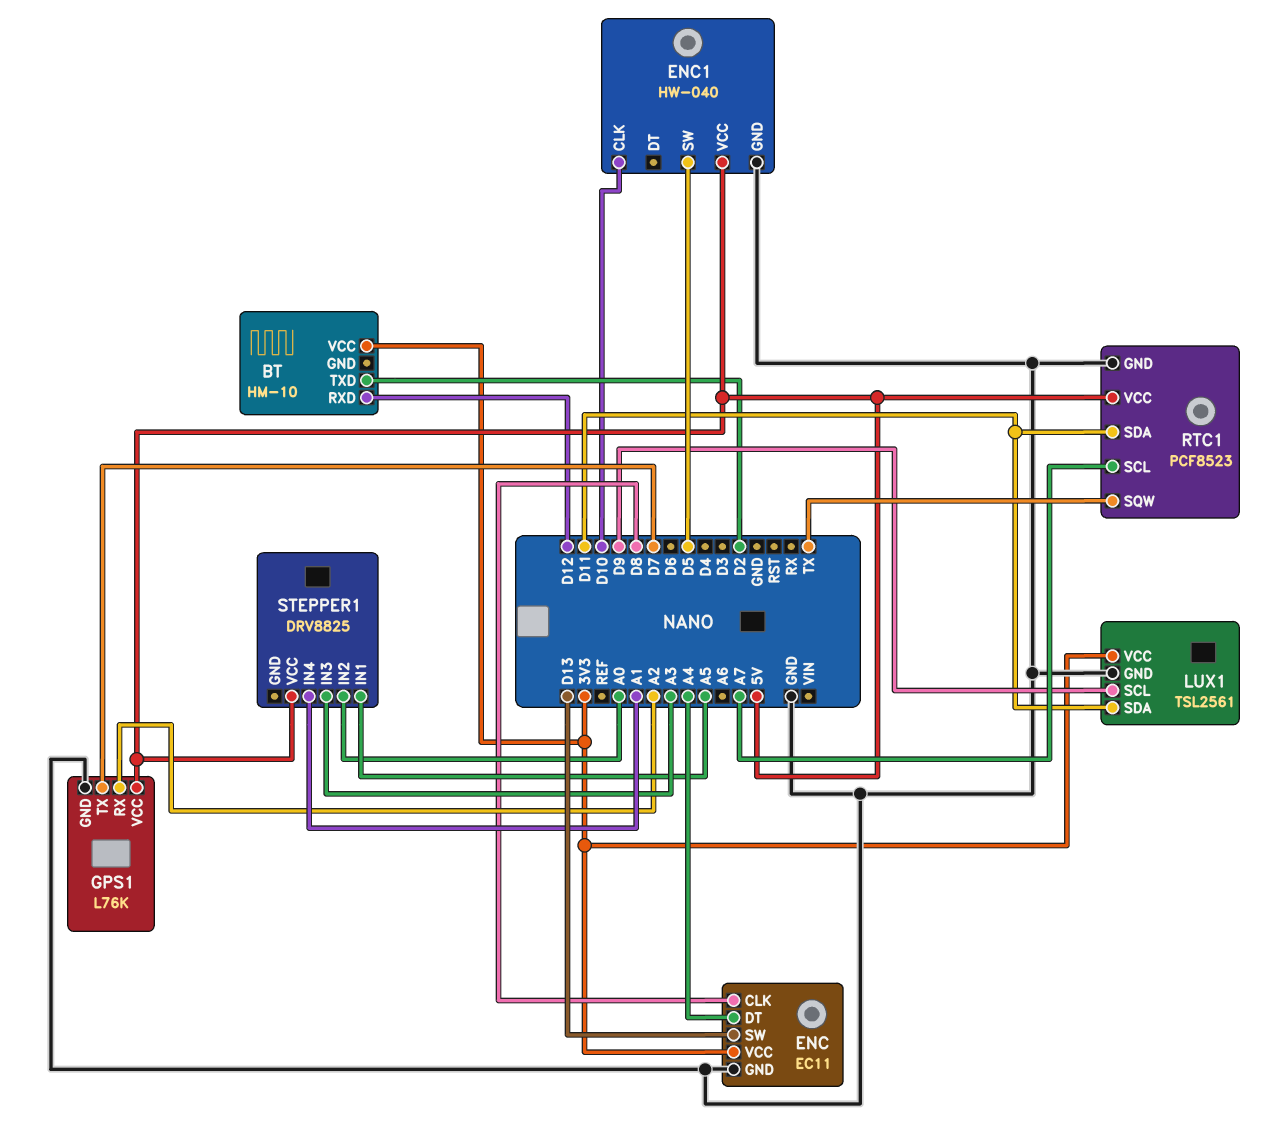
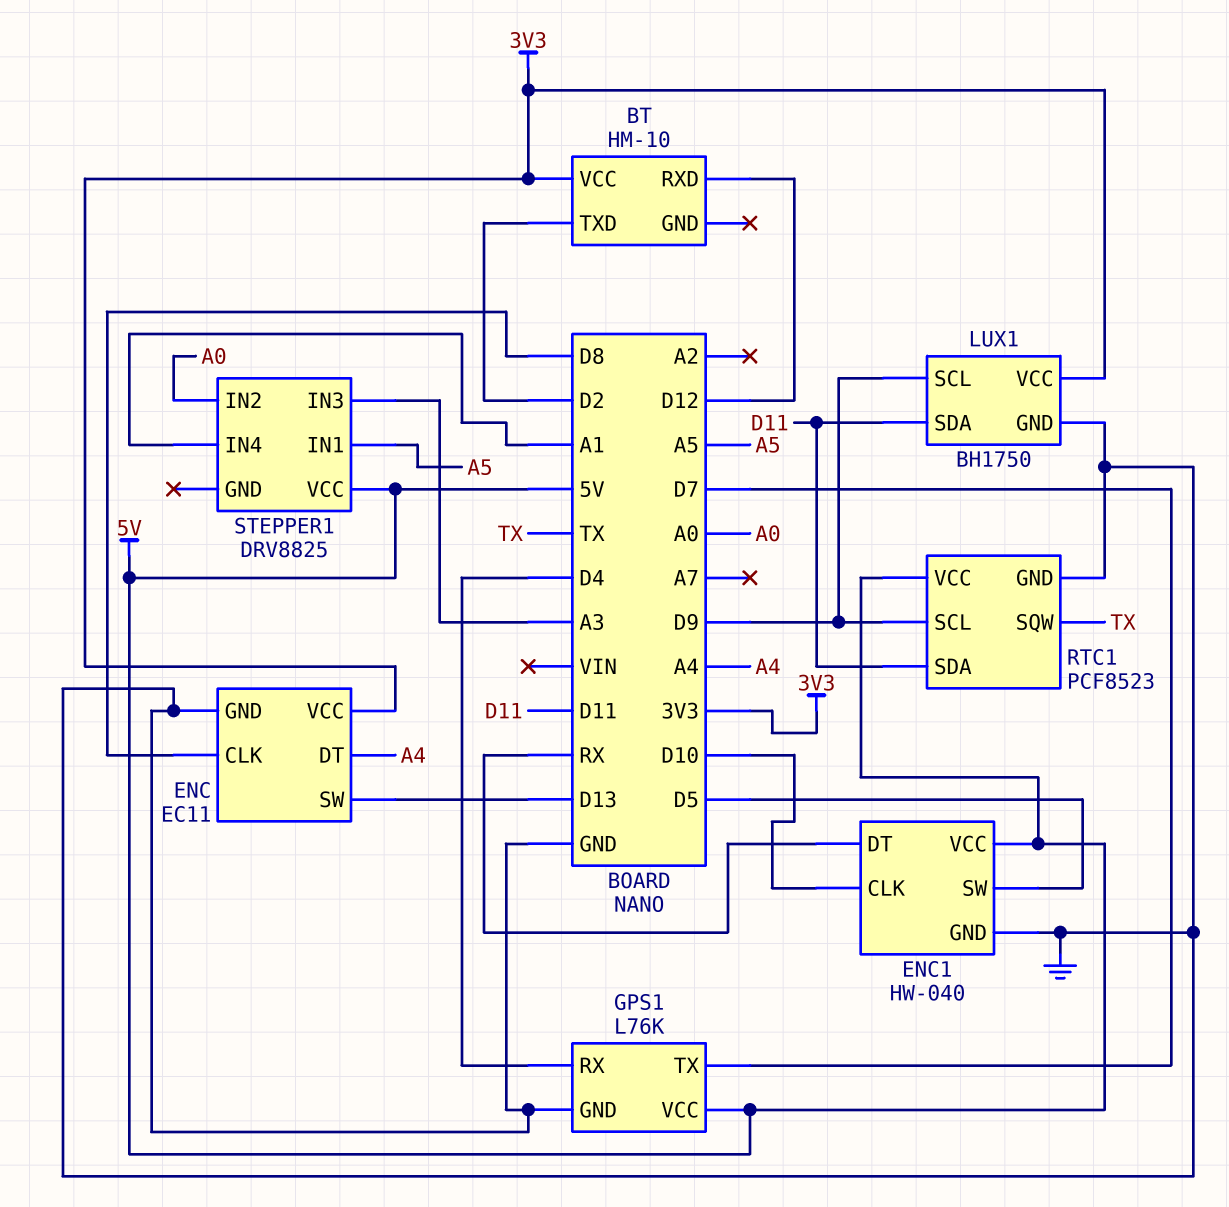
ENC1 pin DT: none -> RX
GPS1 pin RX: A2 -> D4
LUX1: TSL2561 -> BH1750
RTC1 pin SCL: A7 -> D9

